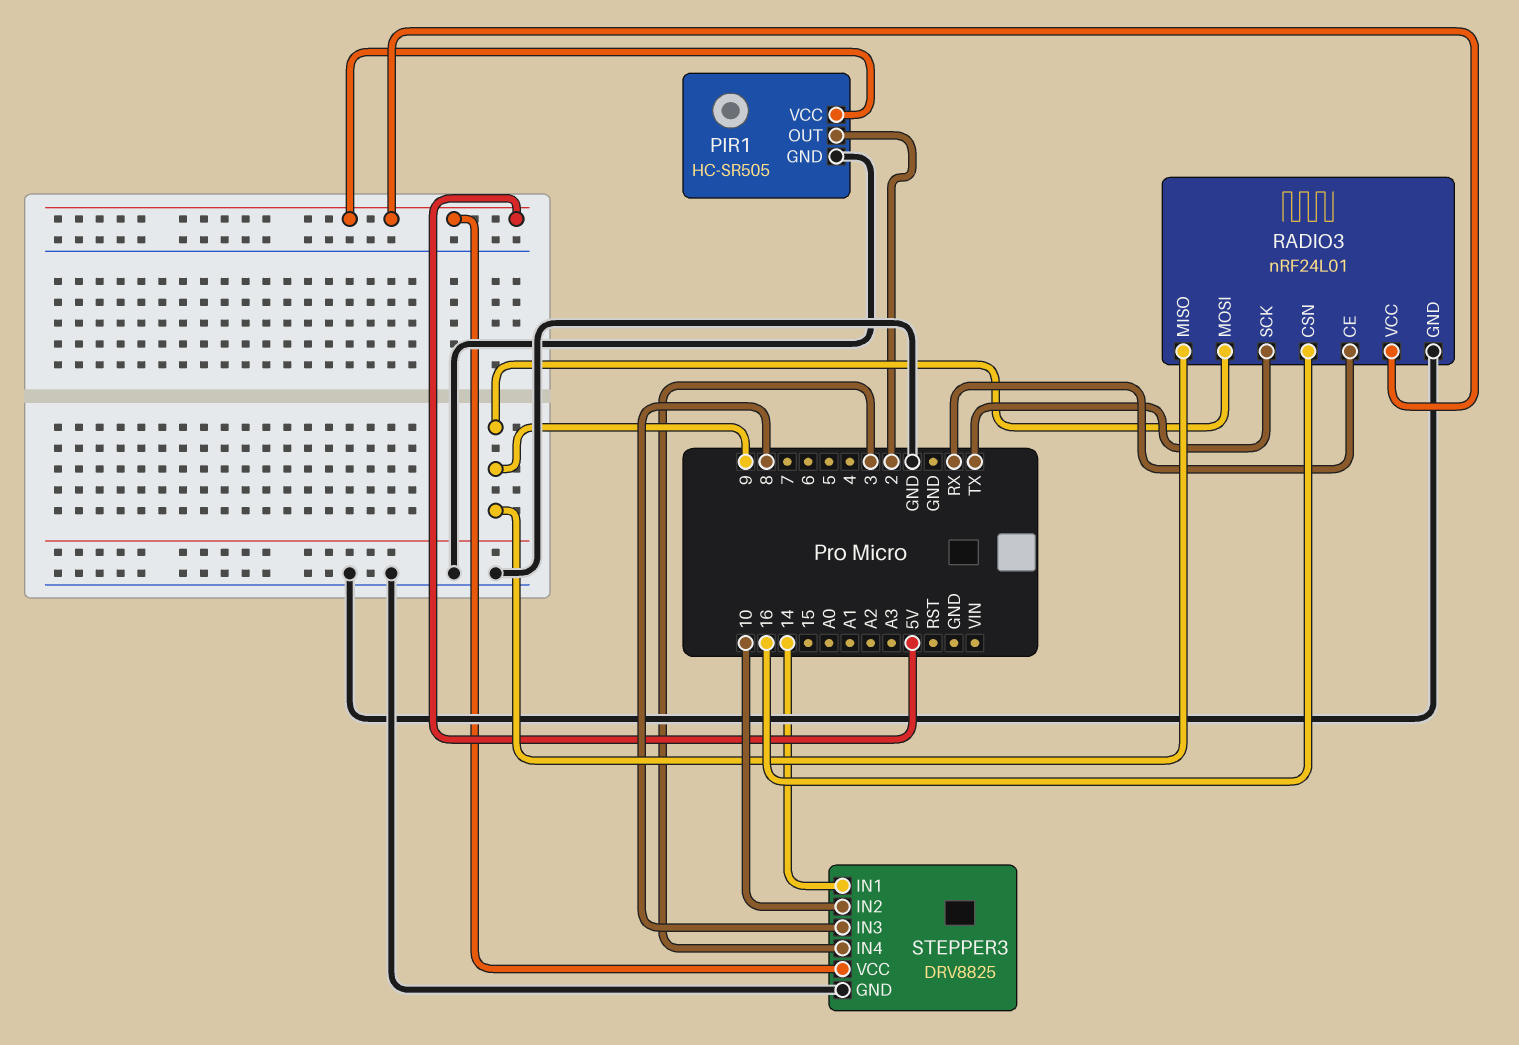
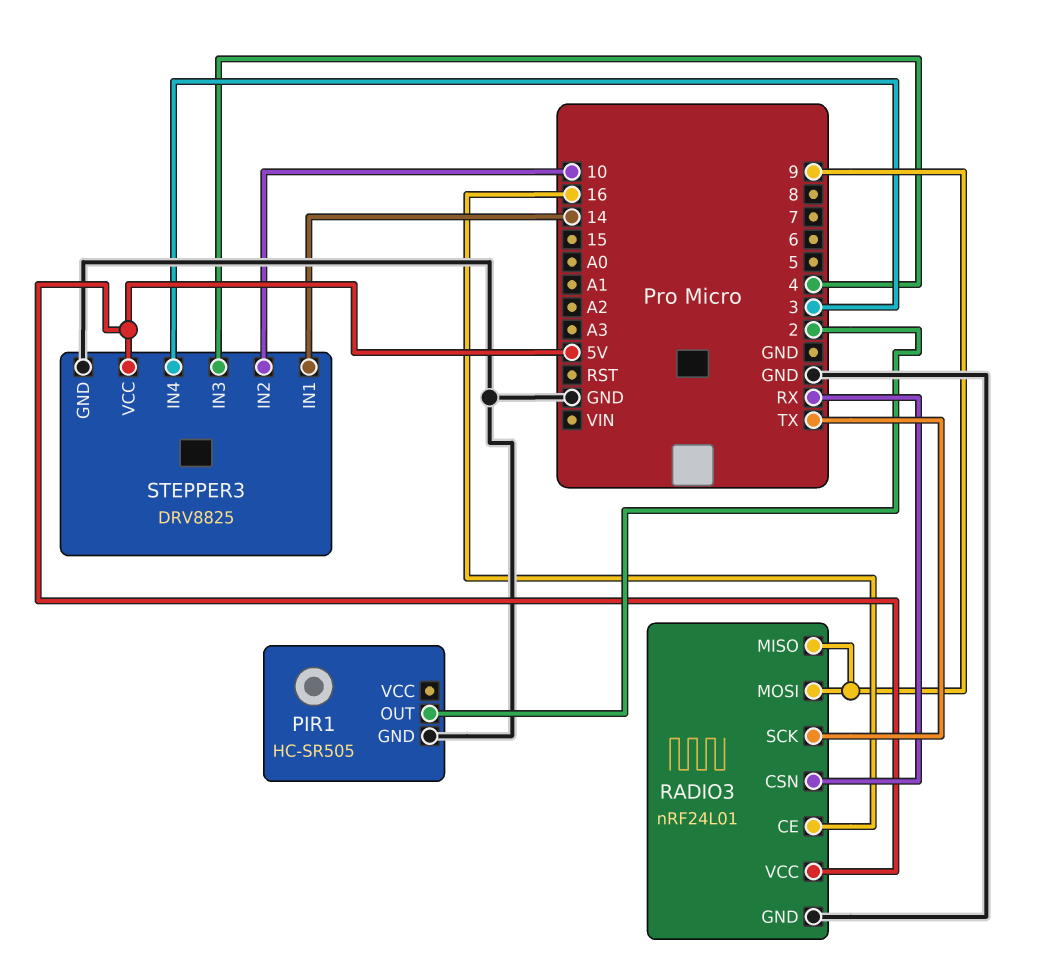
PIR1 pin VCC: 5V -> none
RADIO3 pin CE: RX -> 16
RADIO3 pin CSN: 16 -> RX
STEPPER3 pin IN3: 8 -> 4

